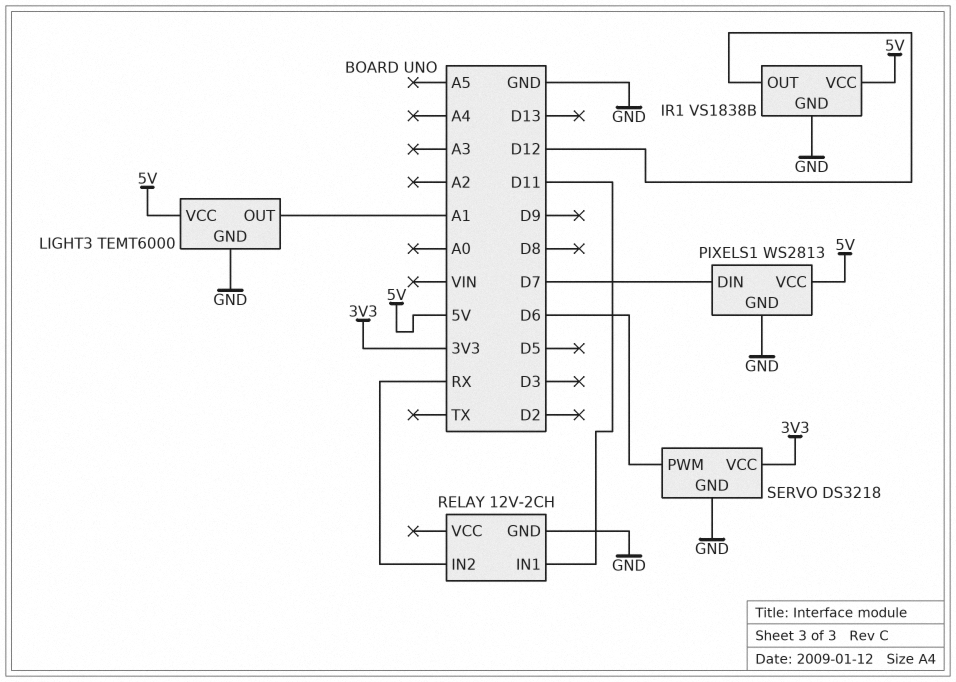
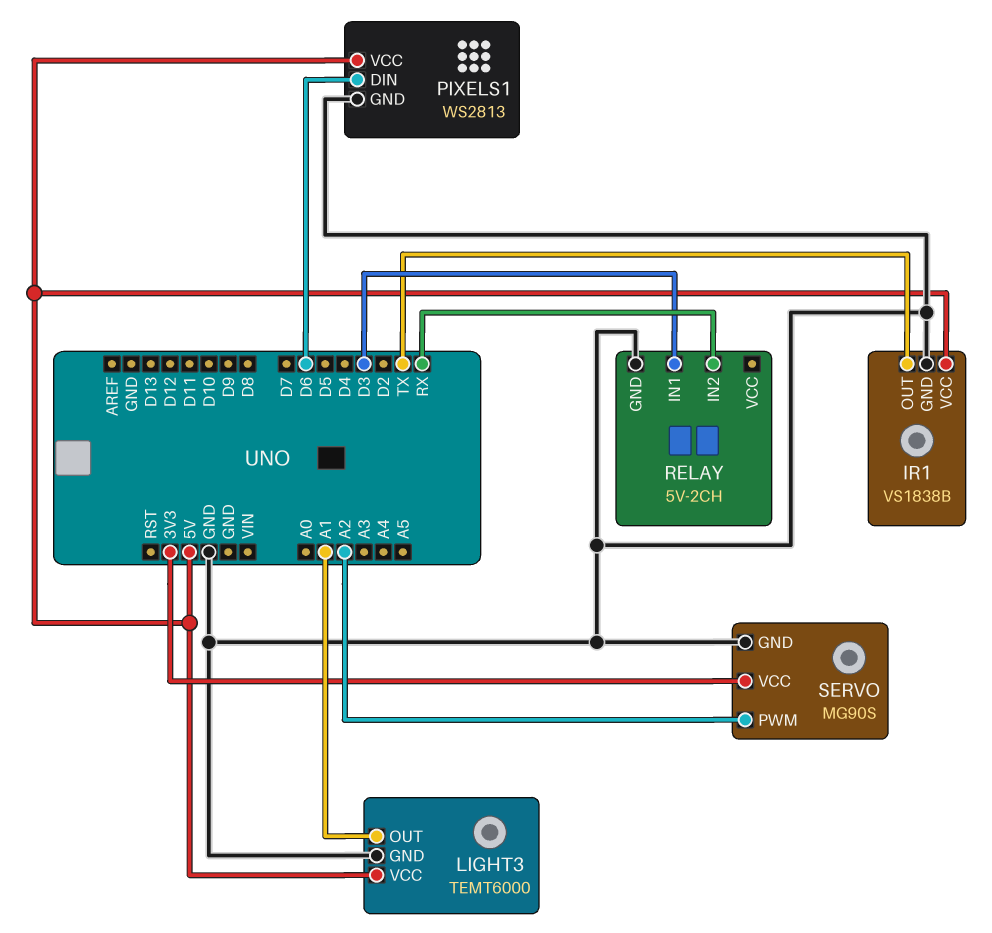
IR1 pin OUT: D12 -> TX
PIXELS1 pin DIN: D7 -> D6
RELAY: 12V-2CH -> 5V-2CH
RELAY pin IN1: D11 -> D3
SERVO: DS3218 -> MG90S
SERVO pin PWM: D6 -> A2

